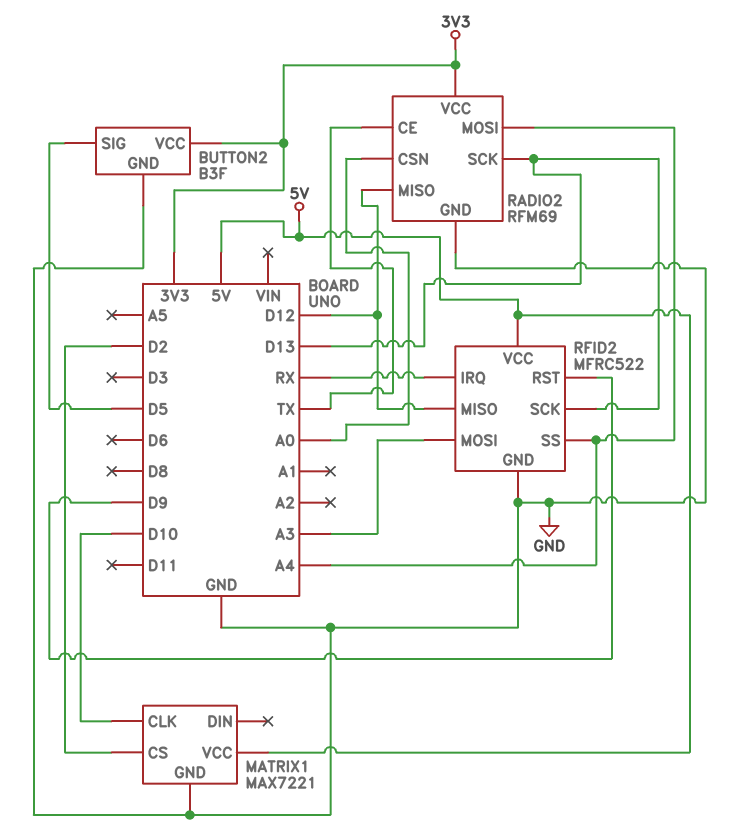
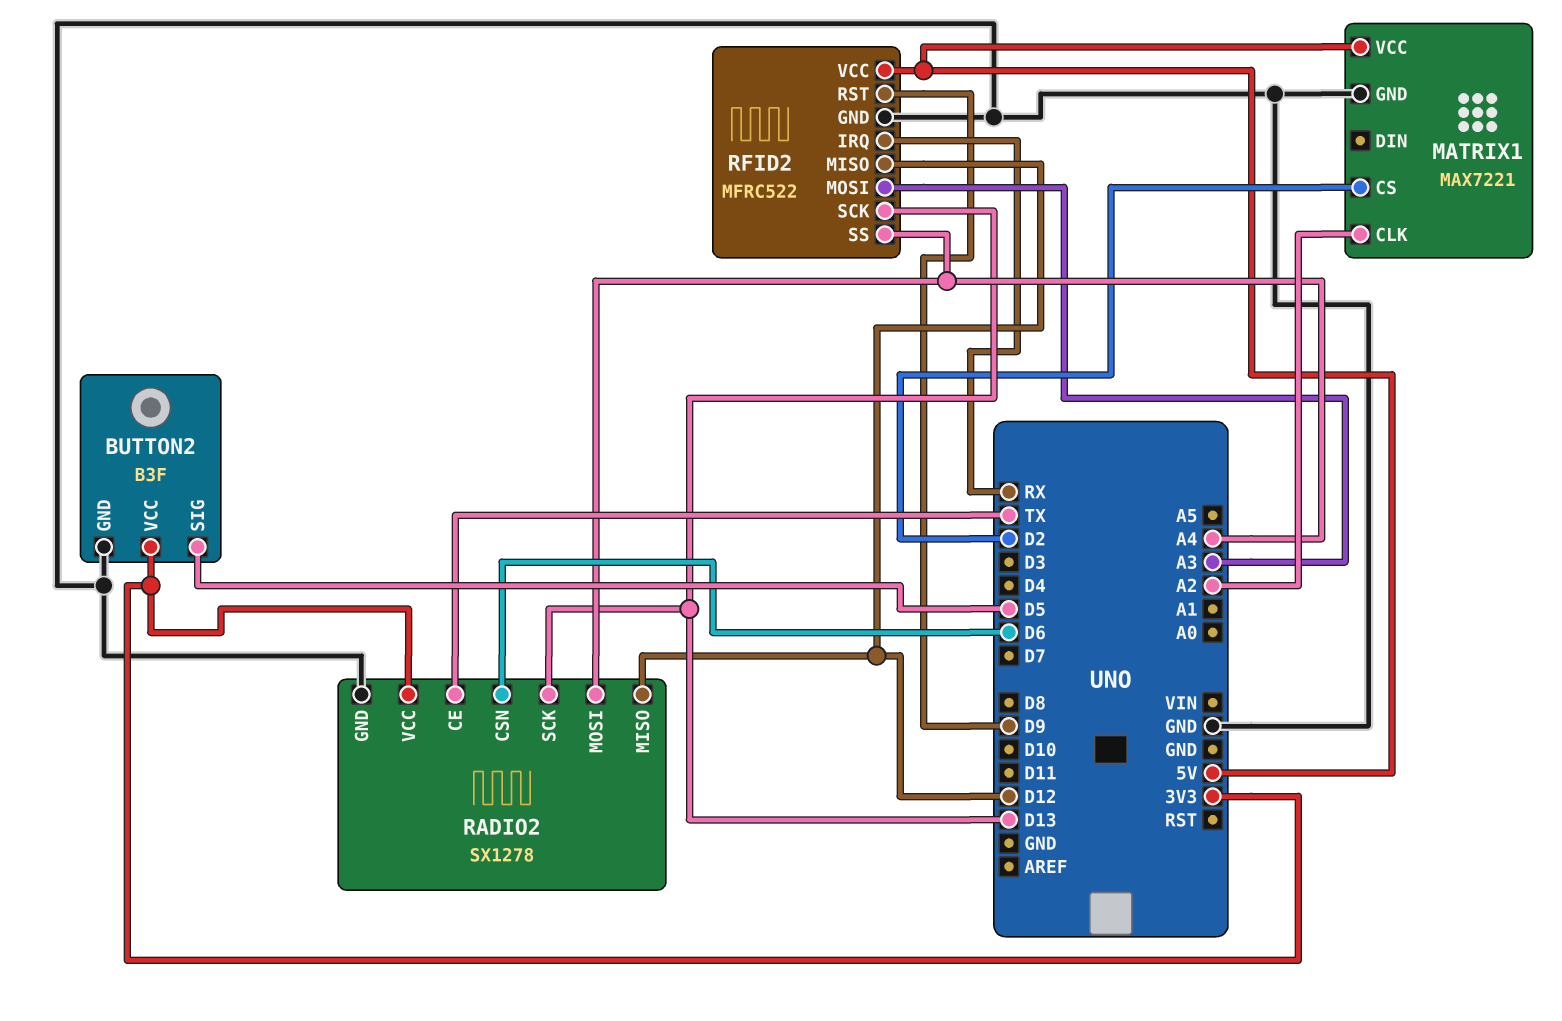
MATRIX1 pin CLK: D10 -> A2
RADIO2: RFM69 -> SX1278
RADIO2 pin CSN: A0 -> D6

